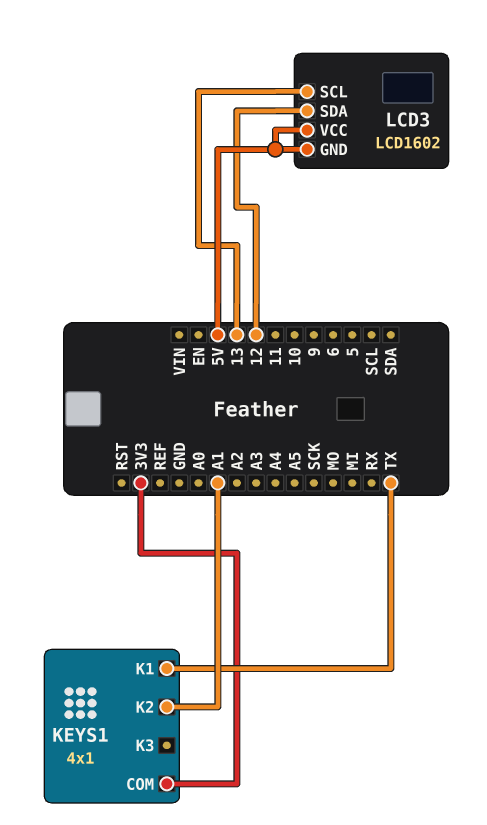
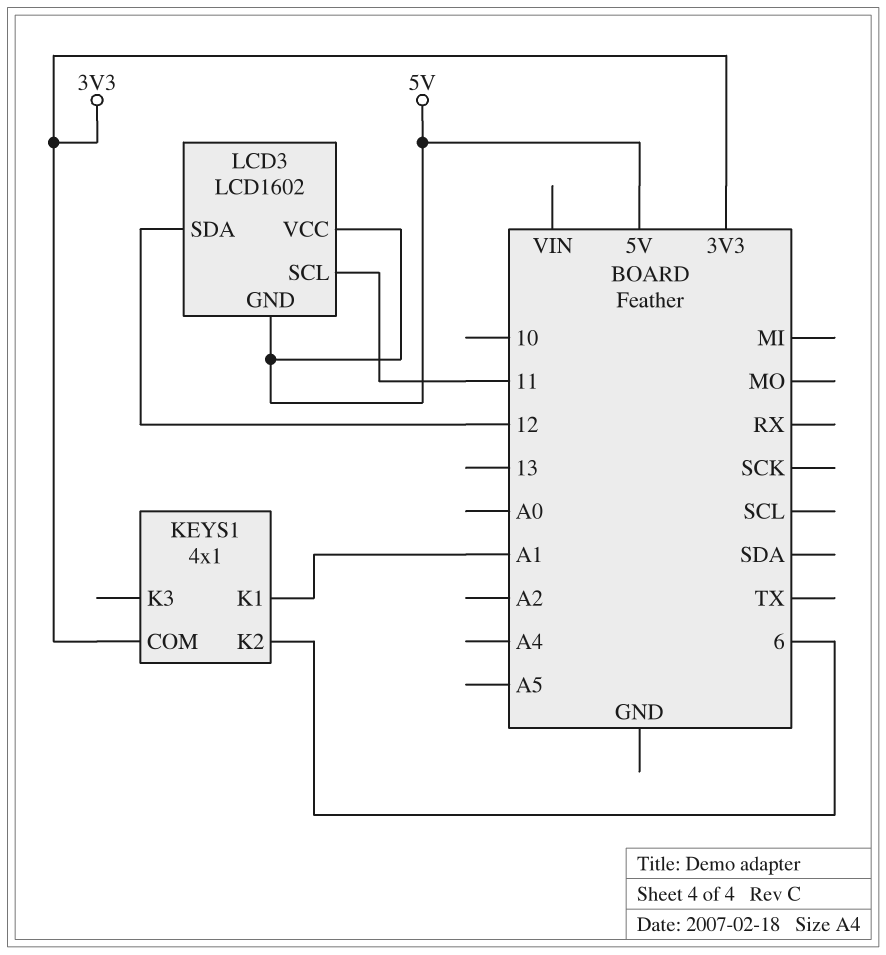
KEYS1 pin K1: TX -> A1
KEYS1 pin K2: A1 -> 6
LCD3 pin SCL: 13 -> 11

